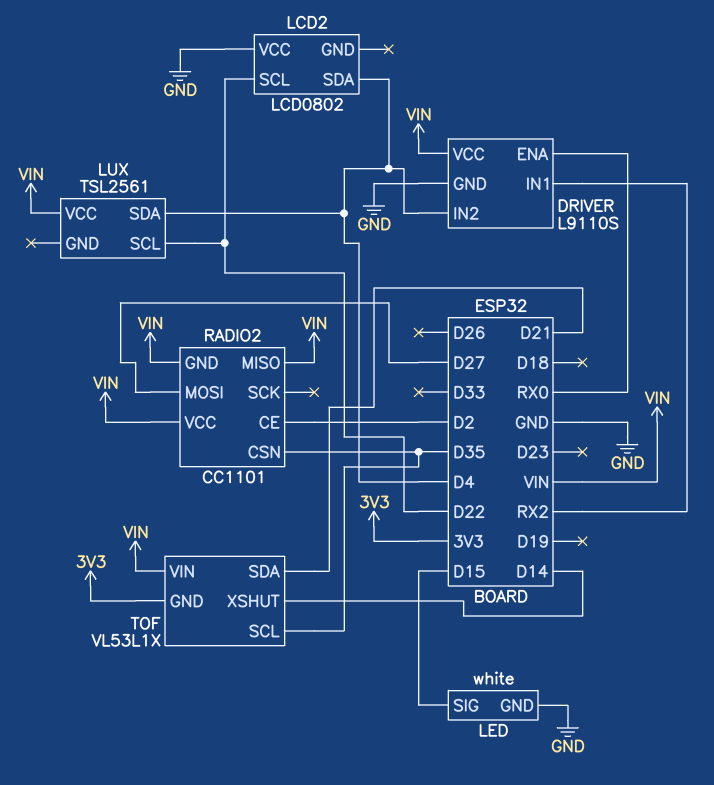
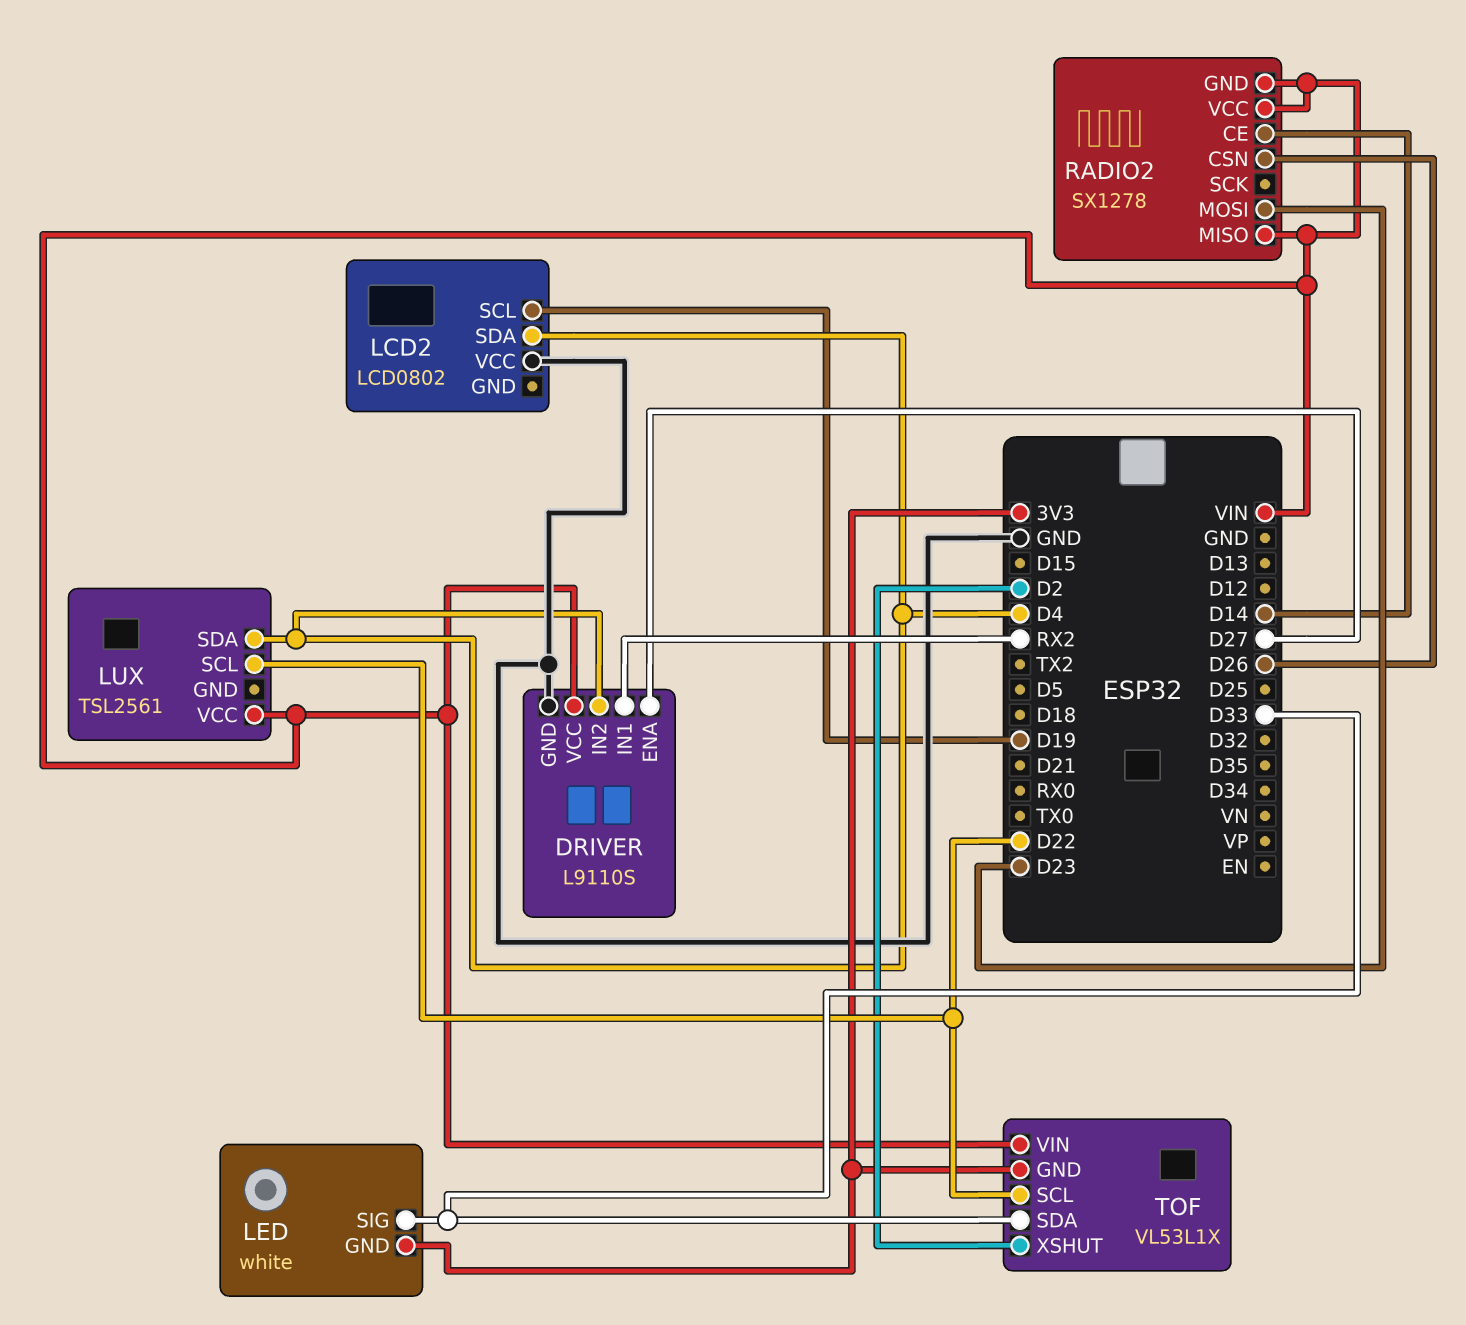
DRIVER pin ENA: RX0 -> D27
LCD2 pin SCL: D22 -> D19
LED pin GND: GND -> 3V3
LED pin SIG: D15 -> D33
RADIO2: CC1101 -> SX1278
RADIO2 pin CE: D2 -> D14
RADIO2 pin CSN: D35 -> D26
RADIO2 pin MOSI: D27 -> D23
TOF pin SCL: D35 -> D22
TOF pin SDA: D21 -> D33
TOF pin XSHUT: D14 -> D2

